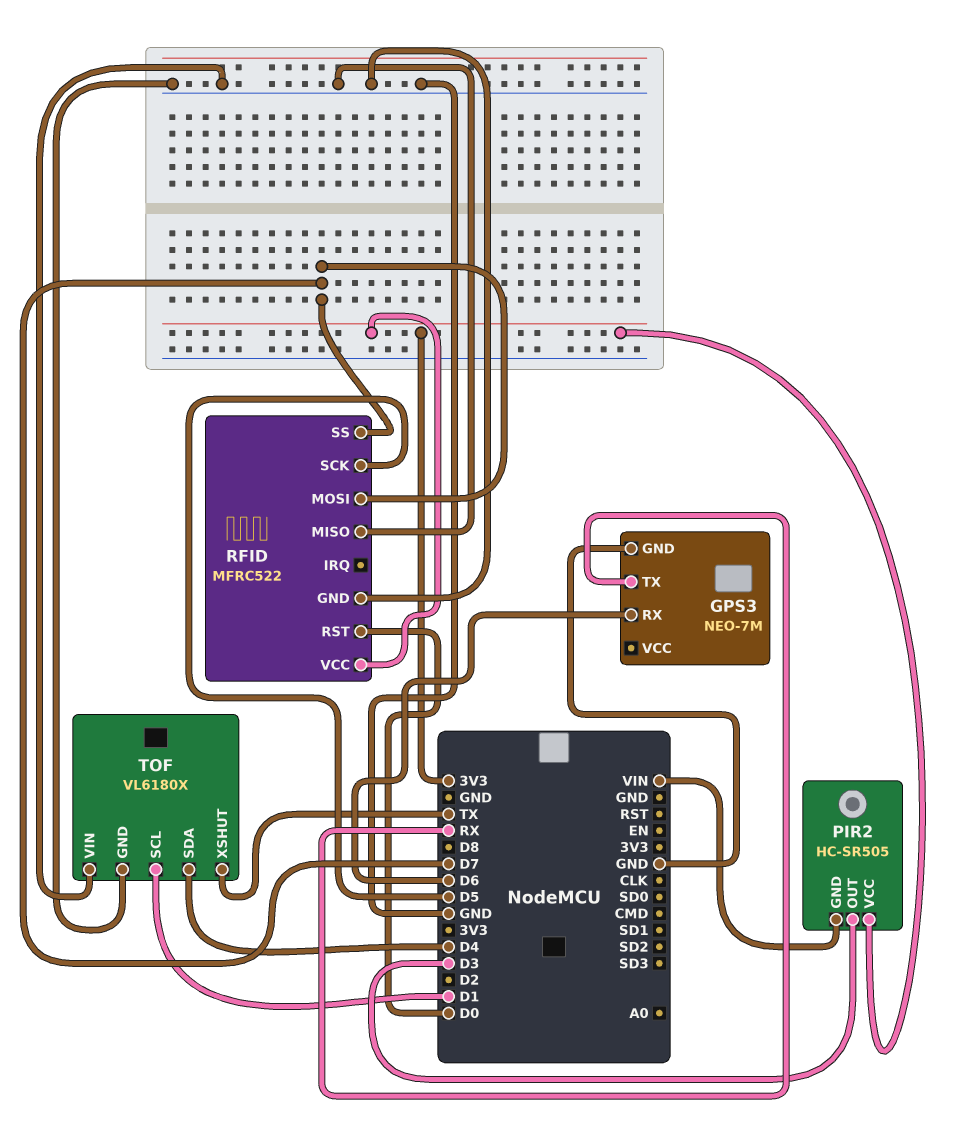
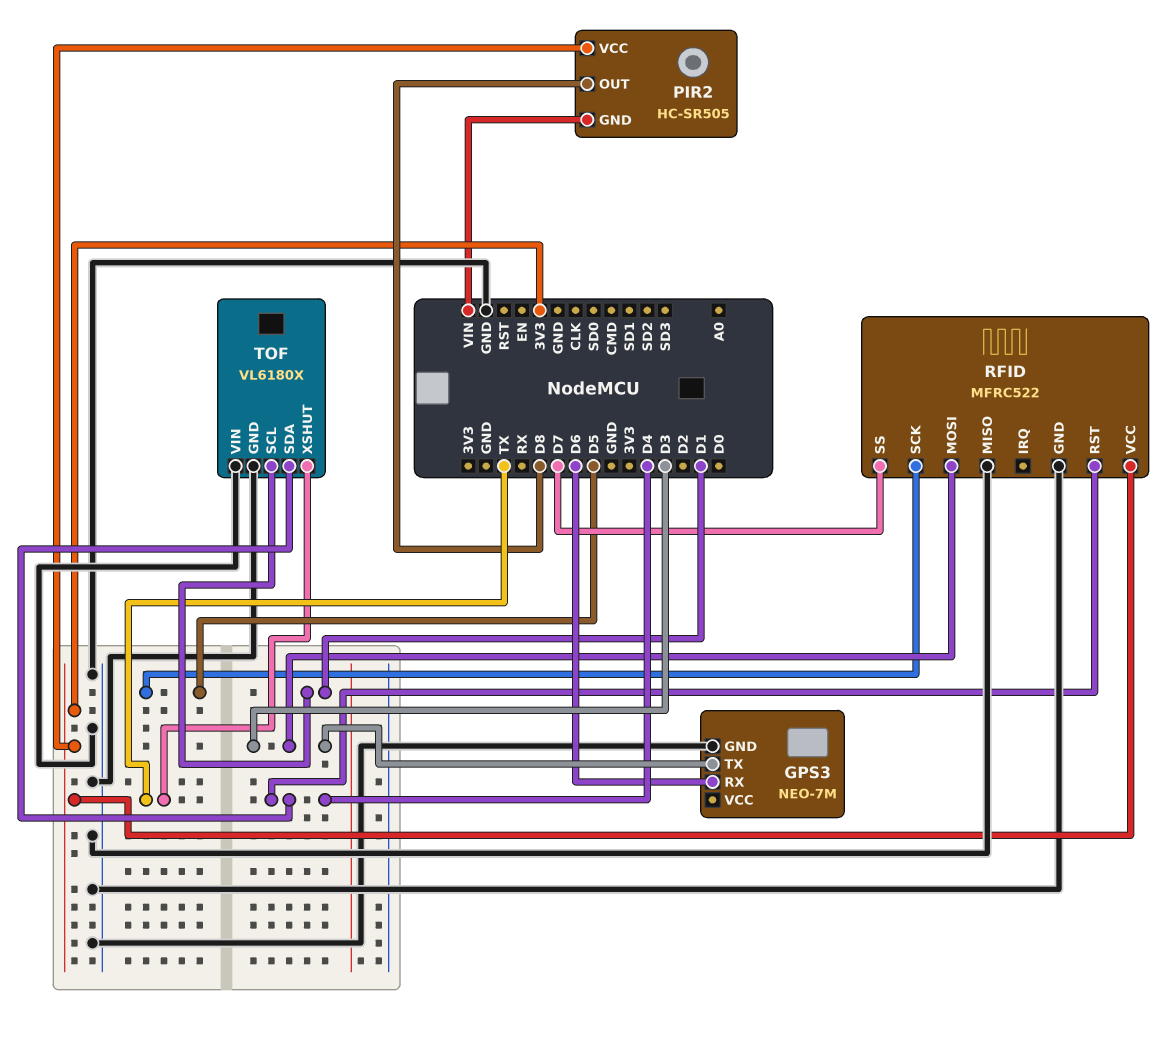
GPS3 pin TX: RX -> D3
PIR2 pin OUT: D3 -> D8
RFID pin MOSI: D7 -> D3
RFID pin RST: D0 -> D4

